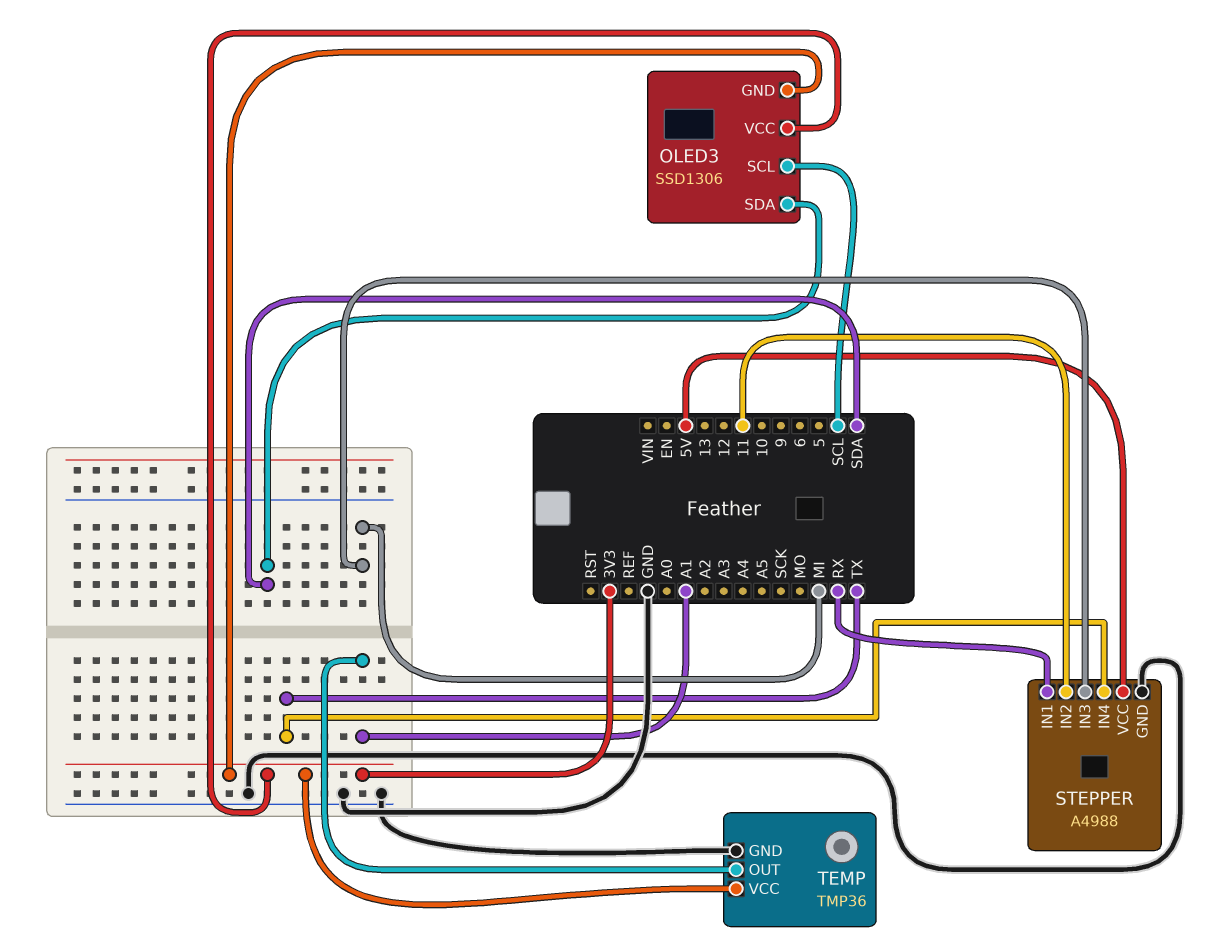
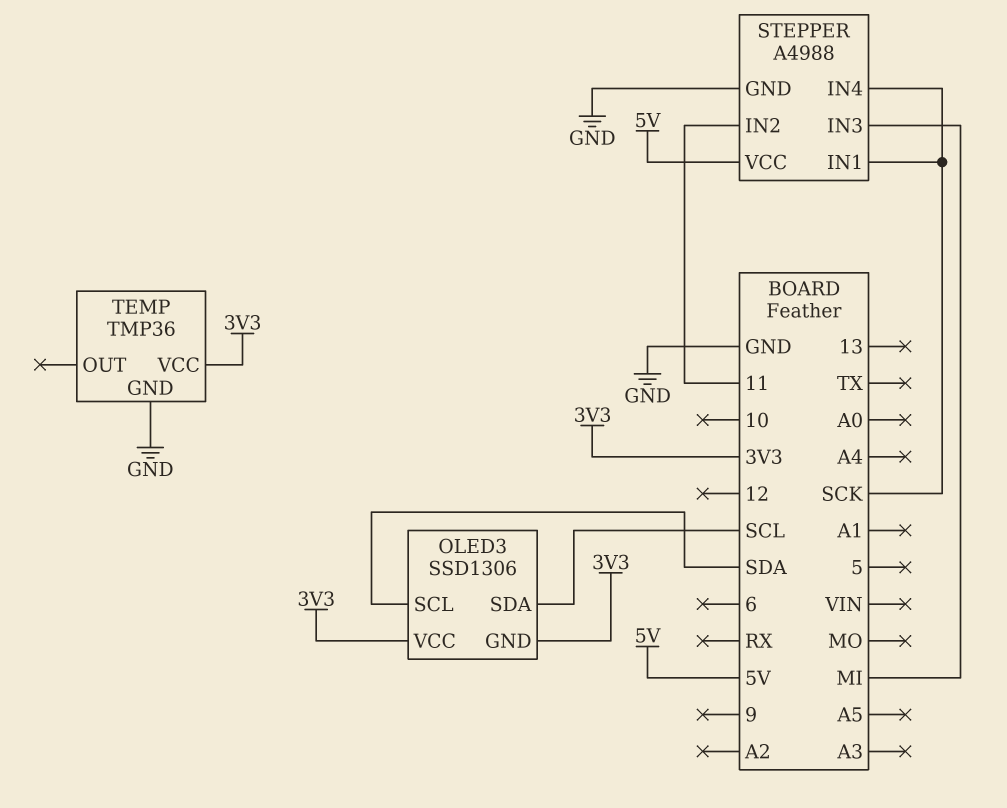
OLED3 pin SCL: SCL -> SDA
OLED3 pin SDA: SDA -> SCL
STEPPER pin IN1: RX -> SCK
STEPPER pin IN4: TX -> SCK
TEMP pin OUT: A1 -> none

